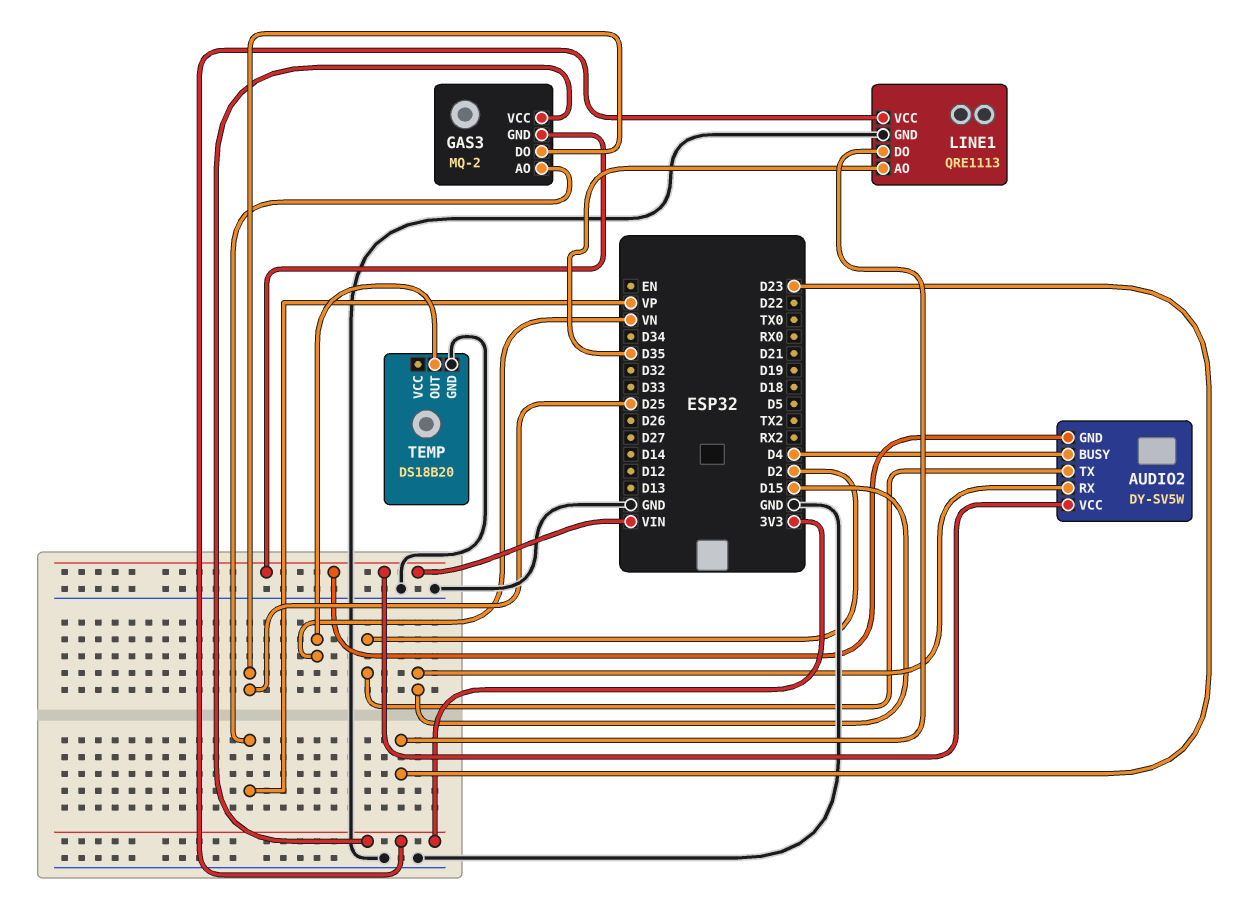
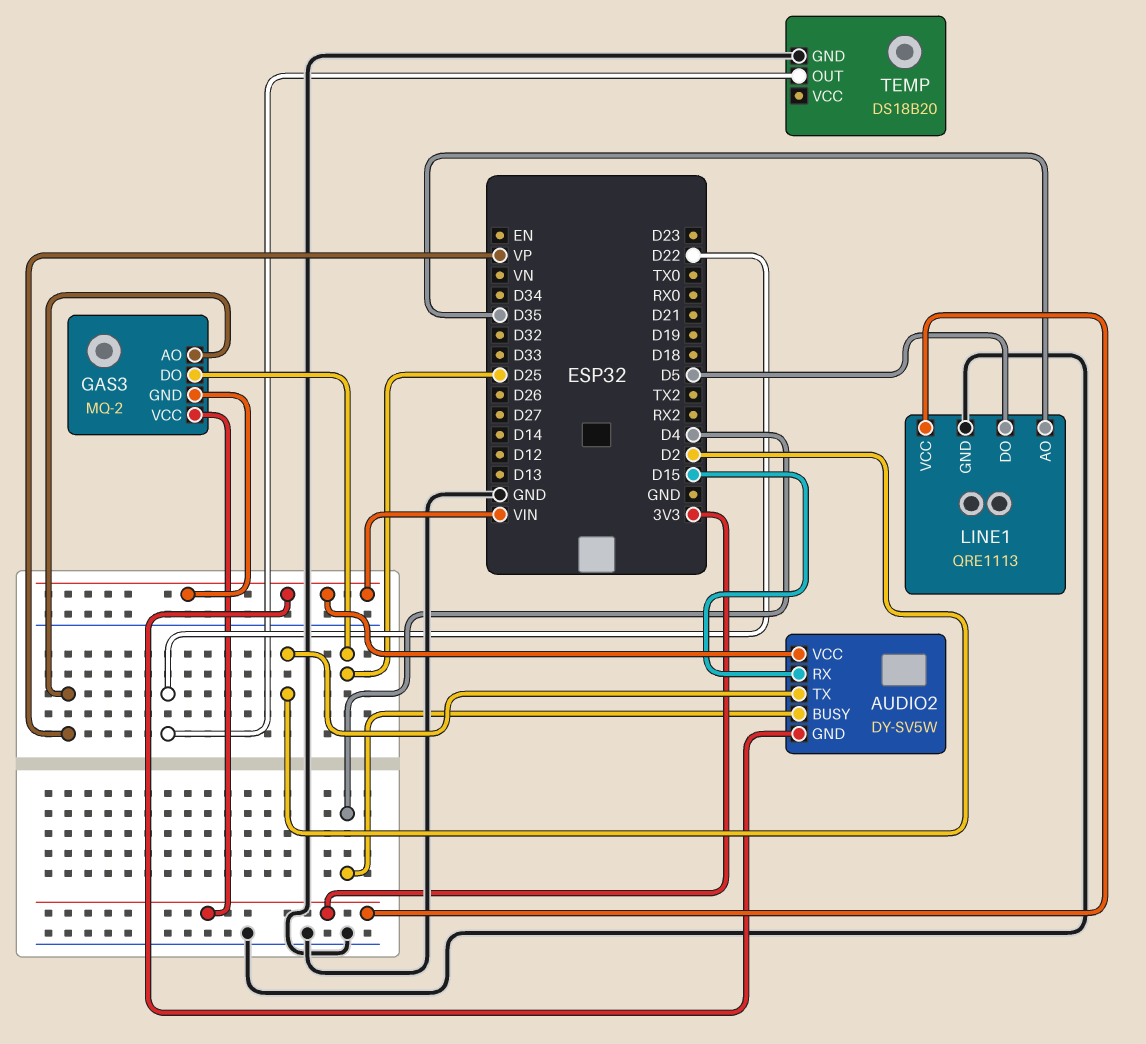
LINE1 pin DO: D23 -> D5
TEMP pin OUT: VN -> D22

